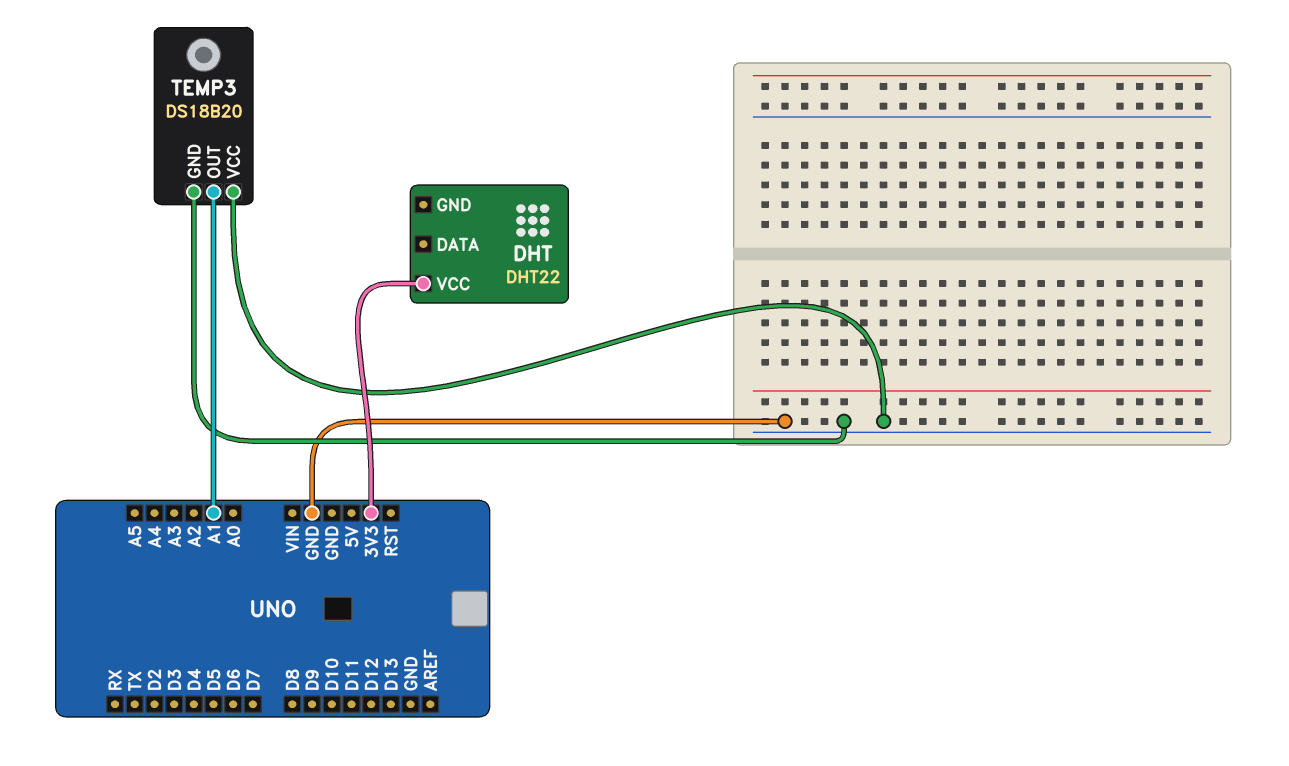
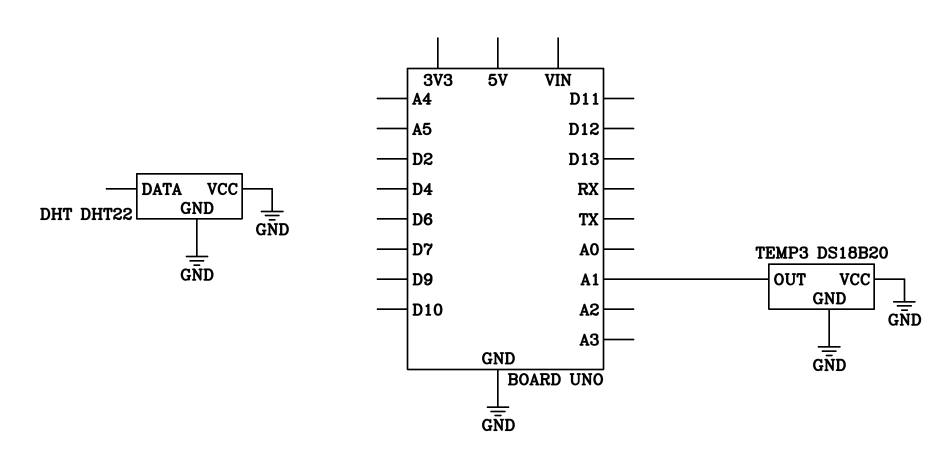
DHT pin GND: none -> GND
DHT pin VCC: 3V3 -> GND

